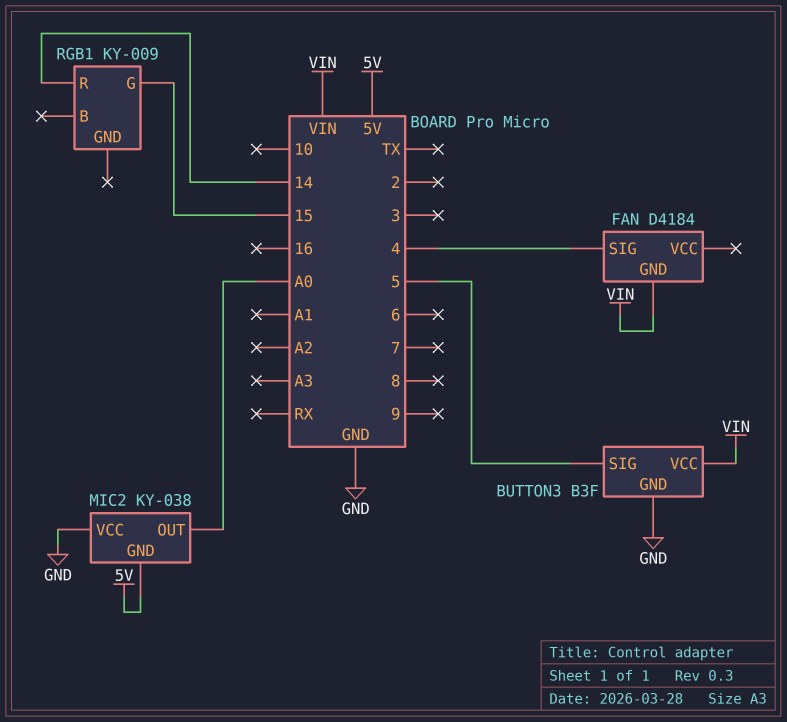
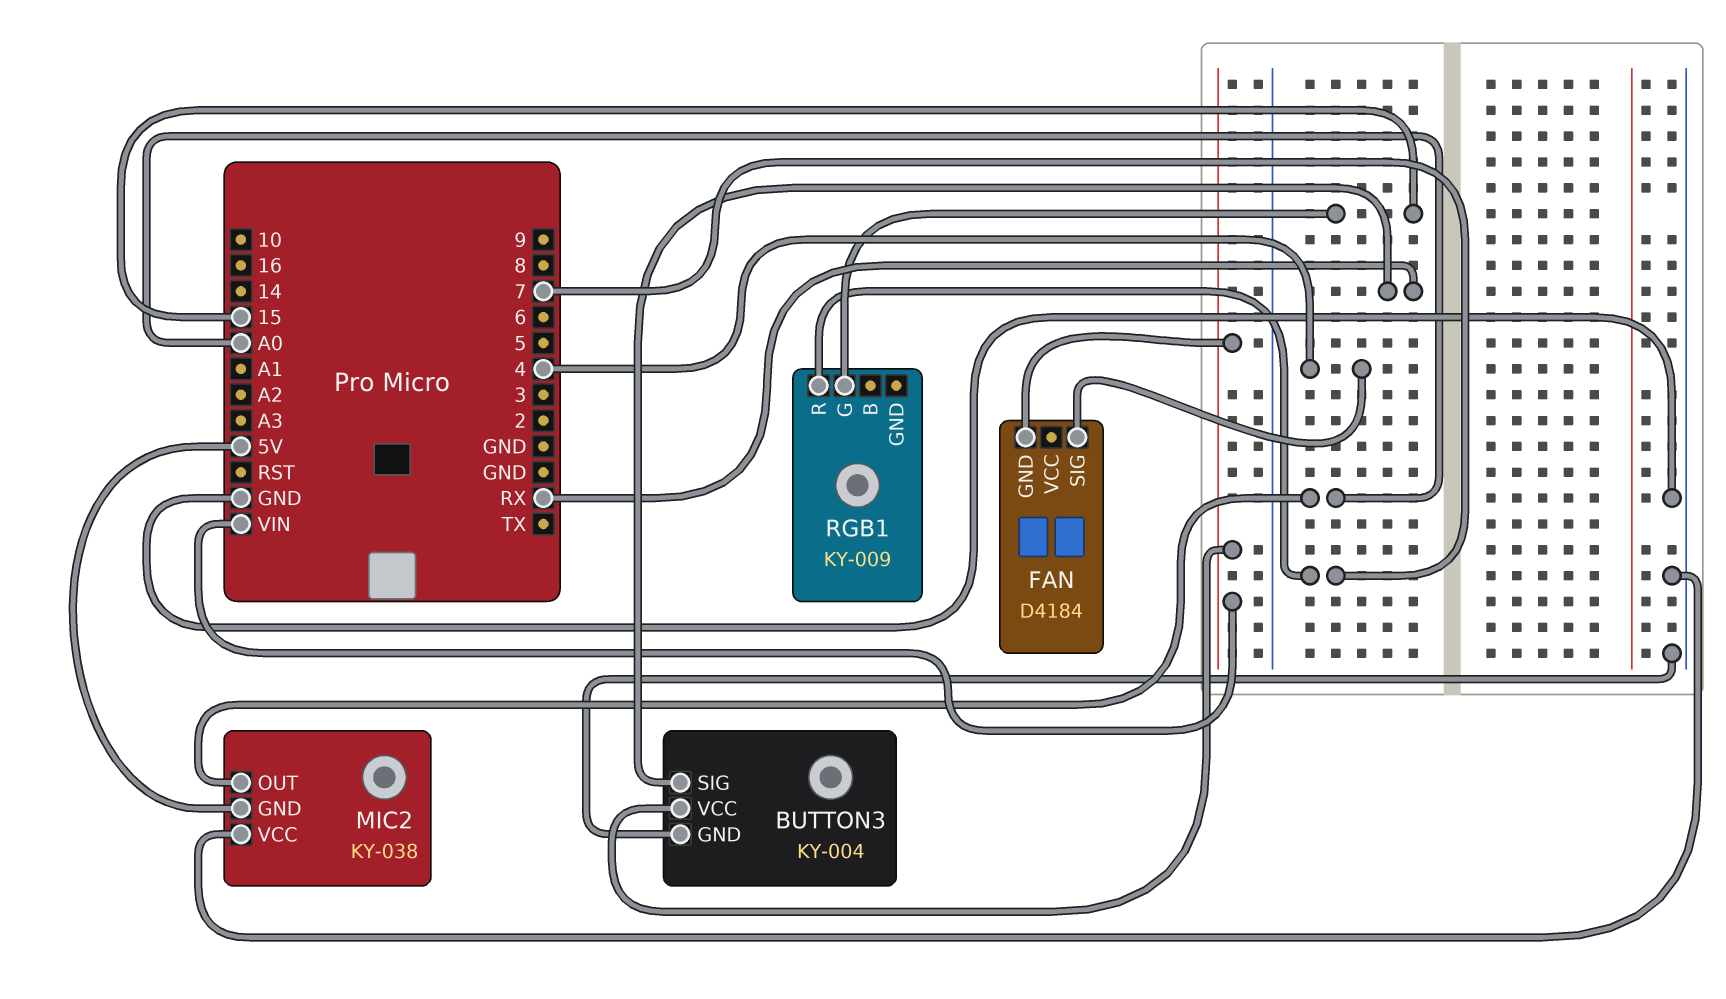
BUTTON3: B3F -> KY-004
BUTTON3 pin SIG: 5 -> RX
RGB1 pin R: 14 -> 7

